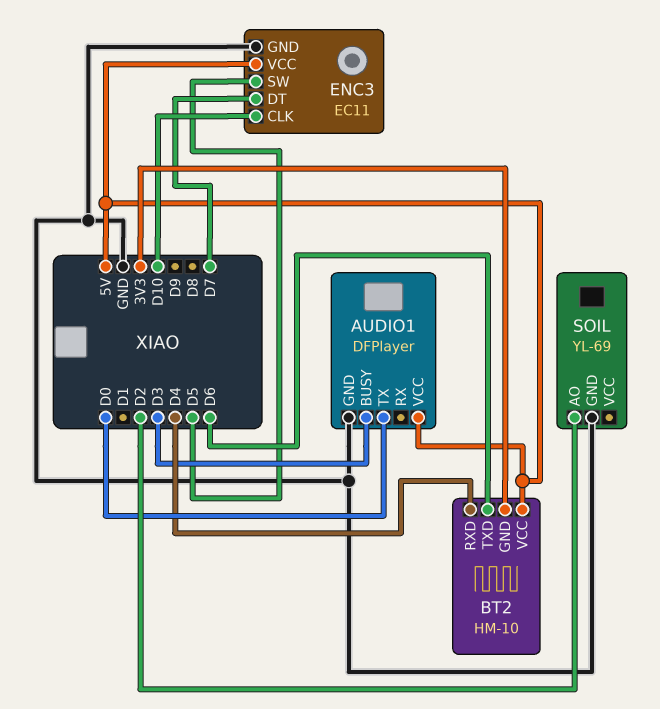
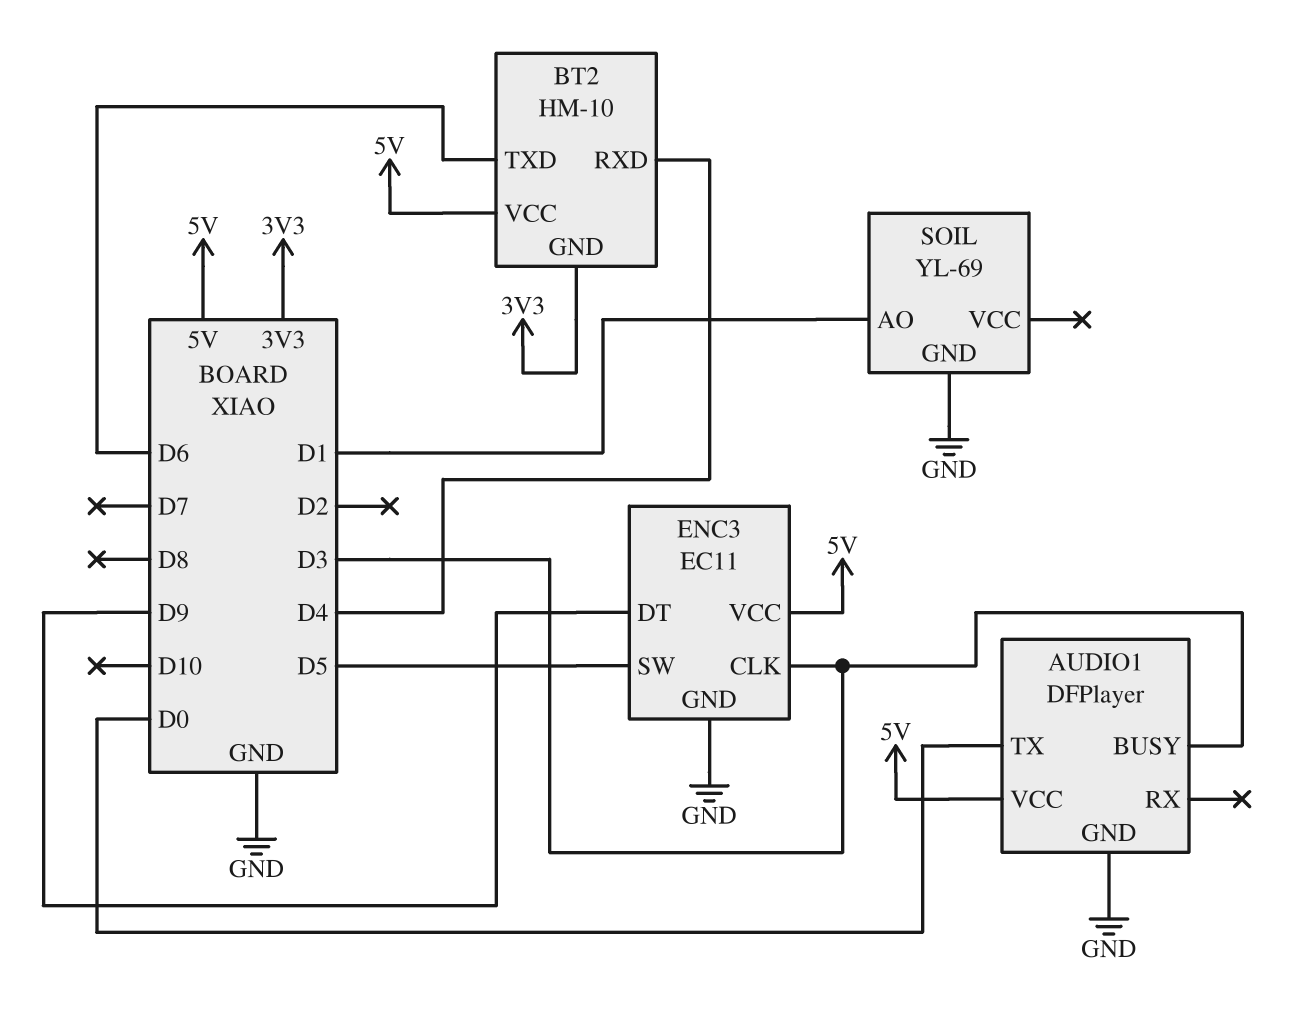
ENC3 pin CLK: D10 -> D3
ENC3 pin DT: D7 -> D9
SOIL pin AO: D2 -> D1

